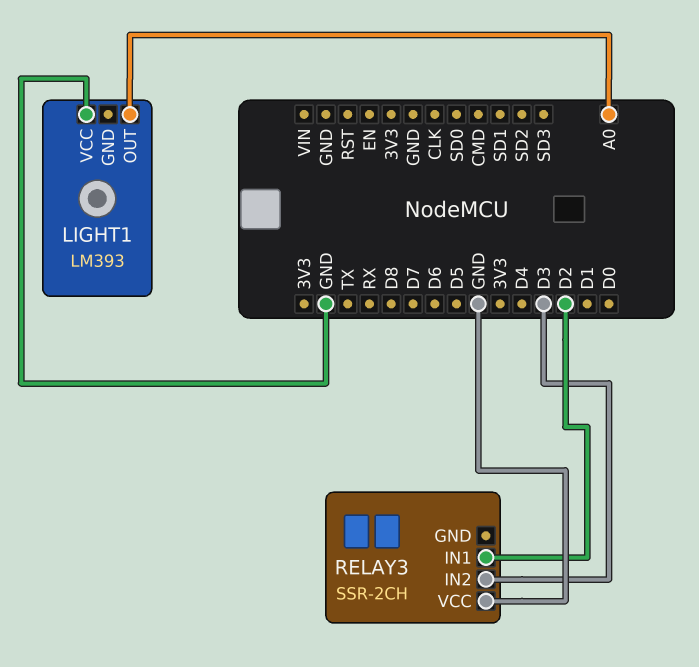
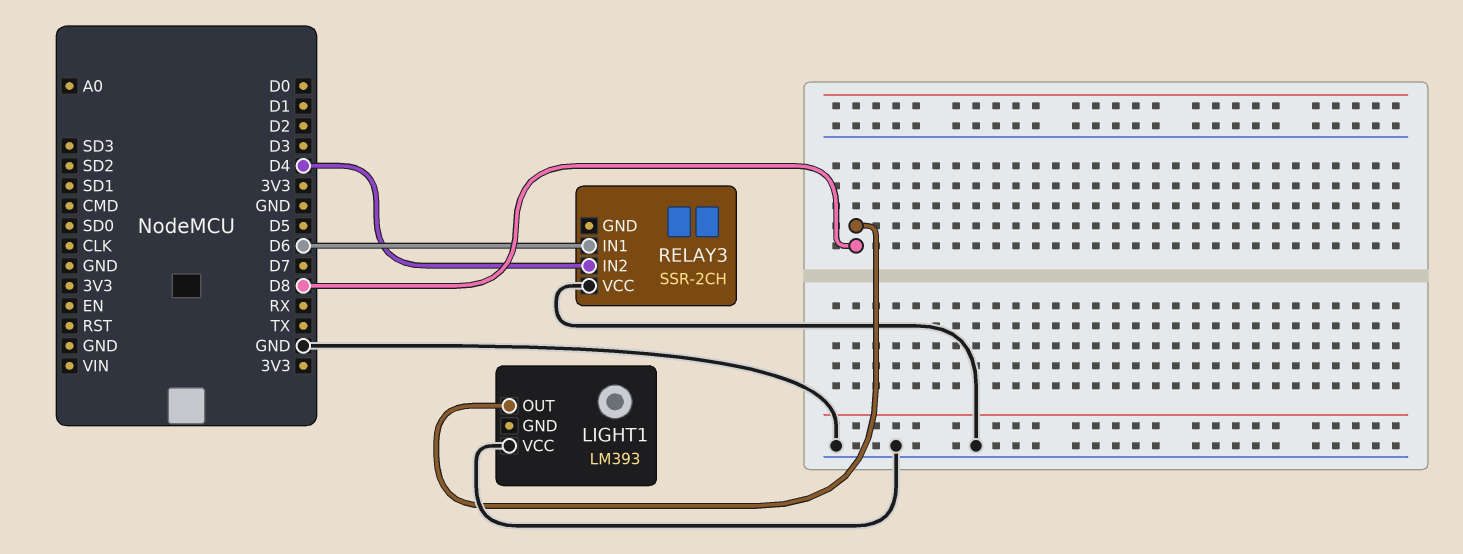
LIGHT1 pin OUT: A0 -> D8
RELAY3 pin IN1: D2 -> D6
RELAY3 pin IN2: D3 -> D4

